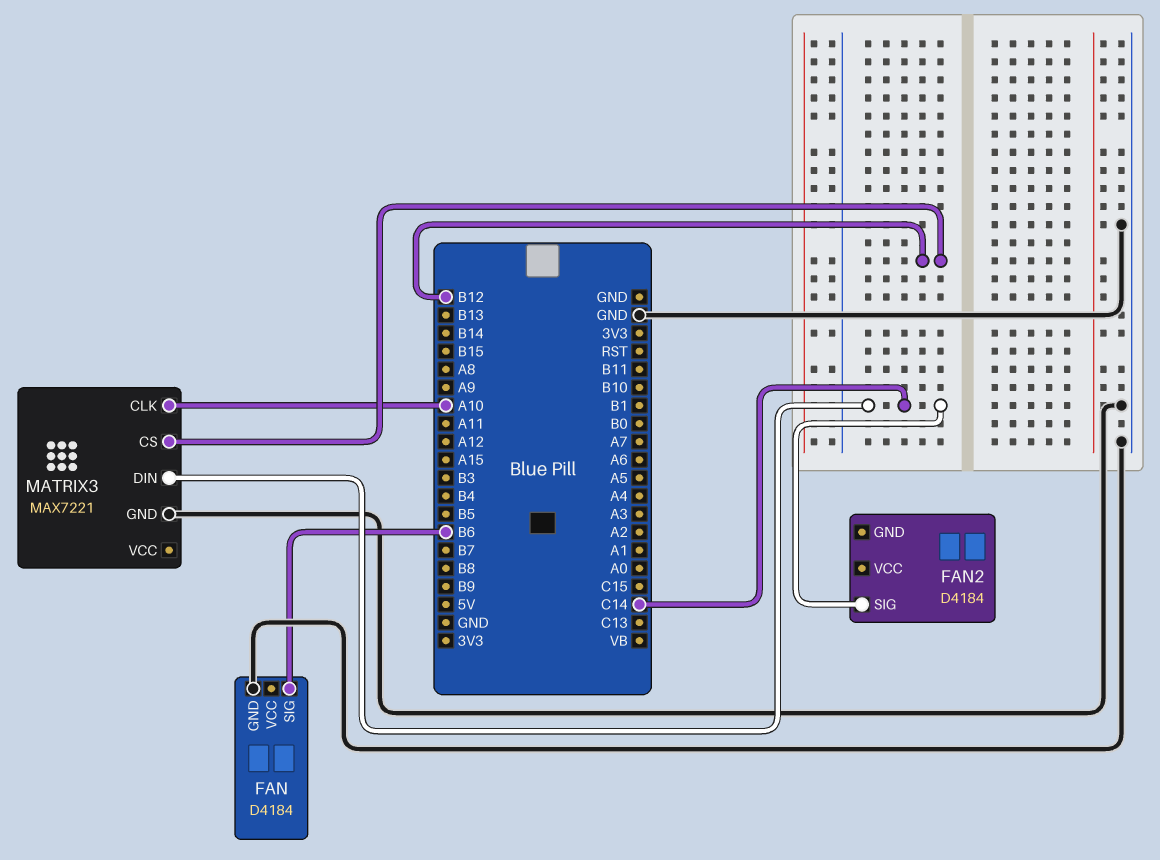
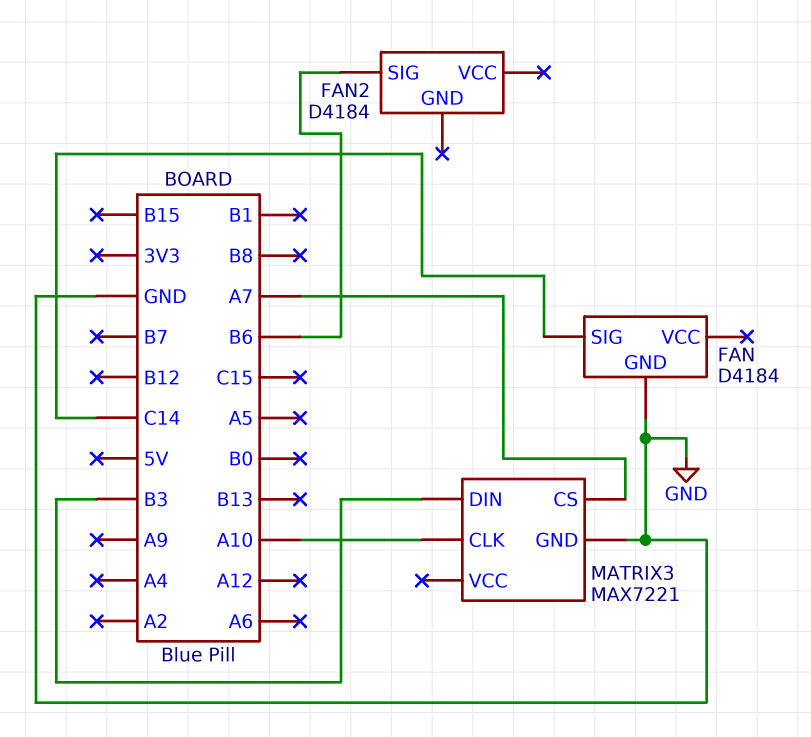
FAN pin SIG: B6 -> C14
FAN2 pin SIG: C14 -> B6
MATRIX3 pin CS: B12 -> A7
MATRIX3 pin DIN: C14 -> B3

